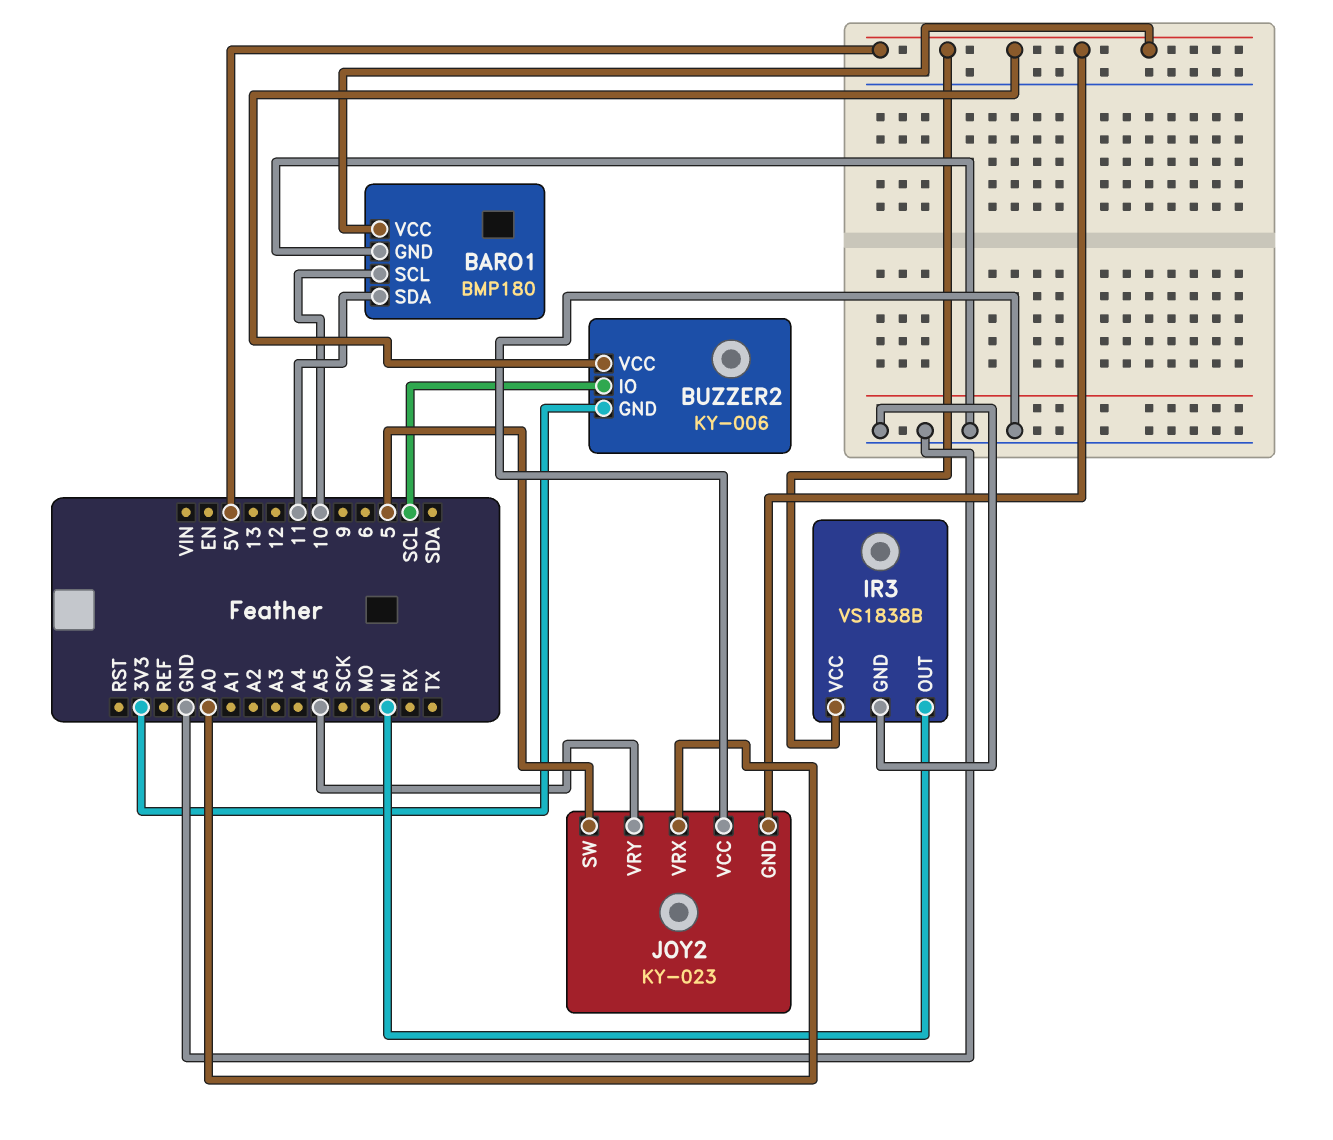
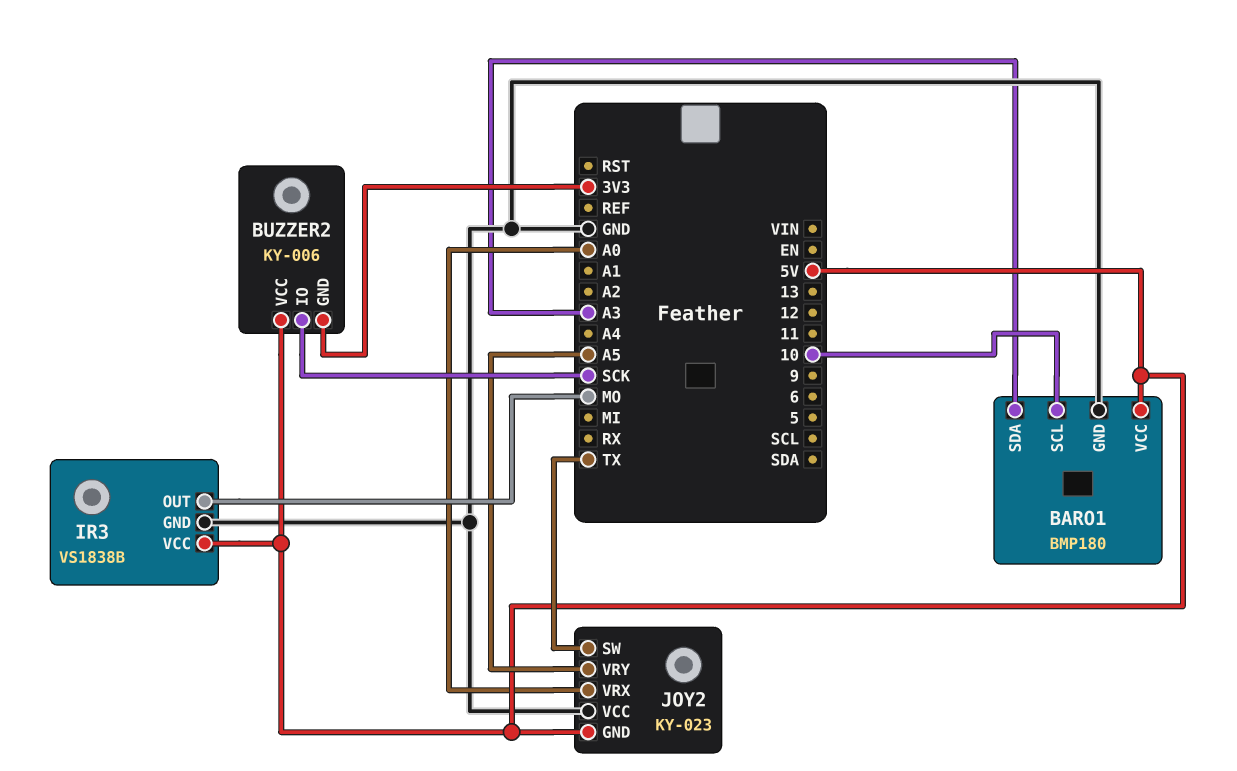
BARO1 pin SDA: 11 -> A3
BUZZER2 pin IO: SCL -> SCK
IR3 pin OUT: MI -> MO
JOY2 pin SW: 5 -> TX

